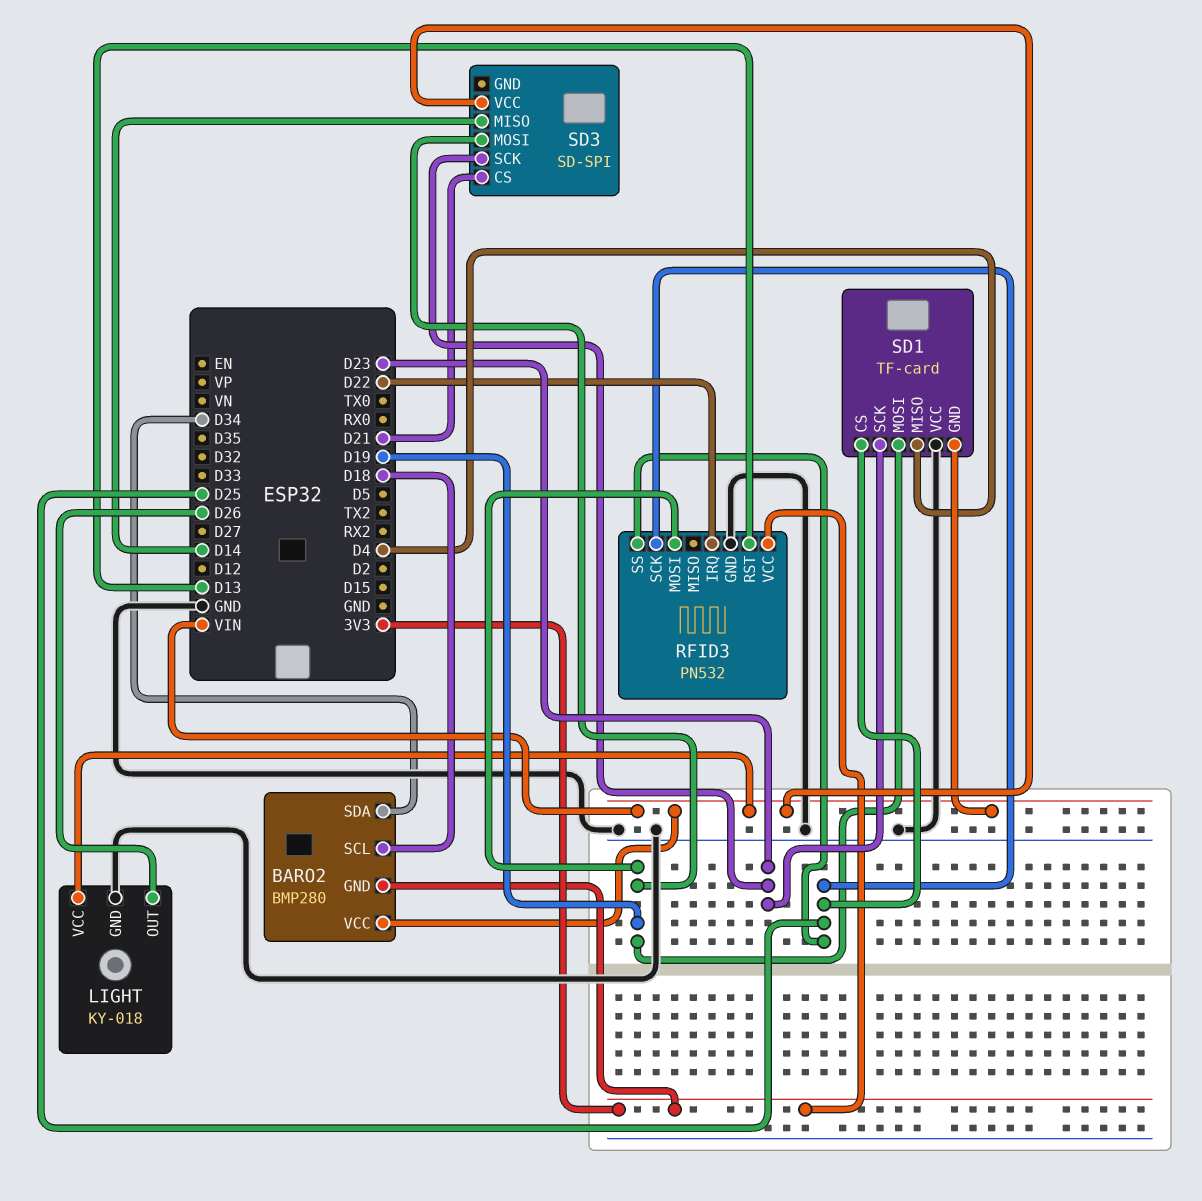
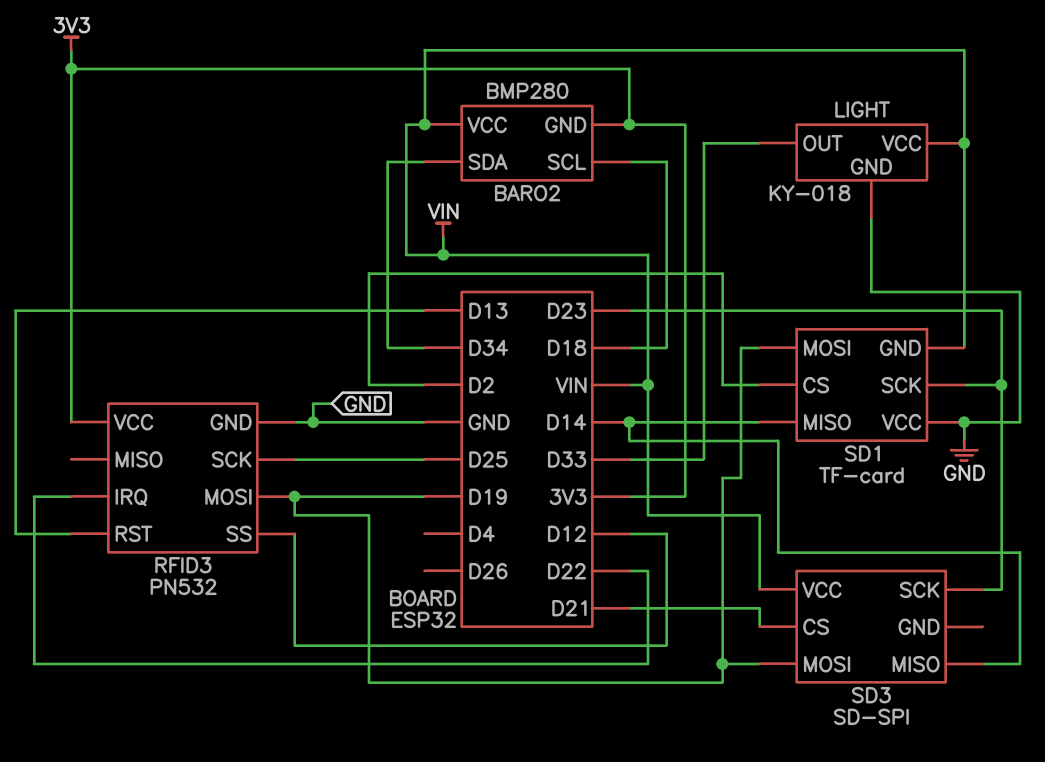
LIGHT pin OUT: D26 -> D33
RFID3 pin SS: D25 -> D12
SD1 pin CS: D25 -> D2
SD1 pin MISO: D4 -> D14

